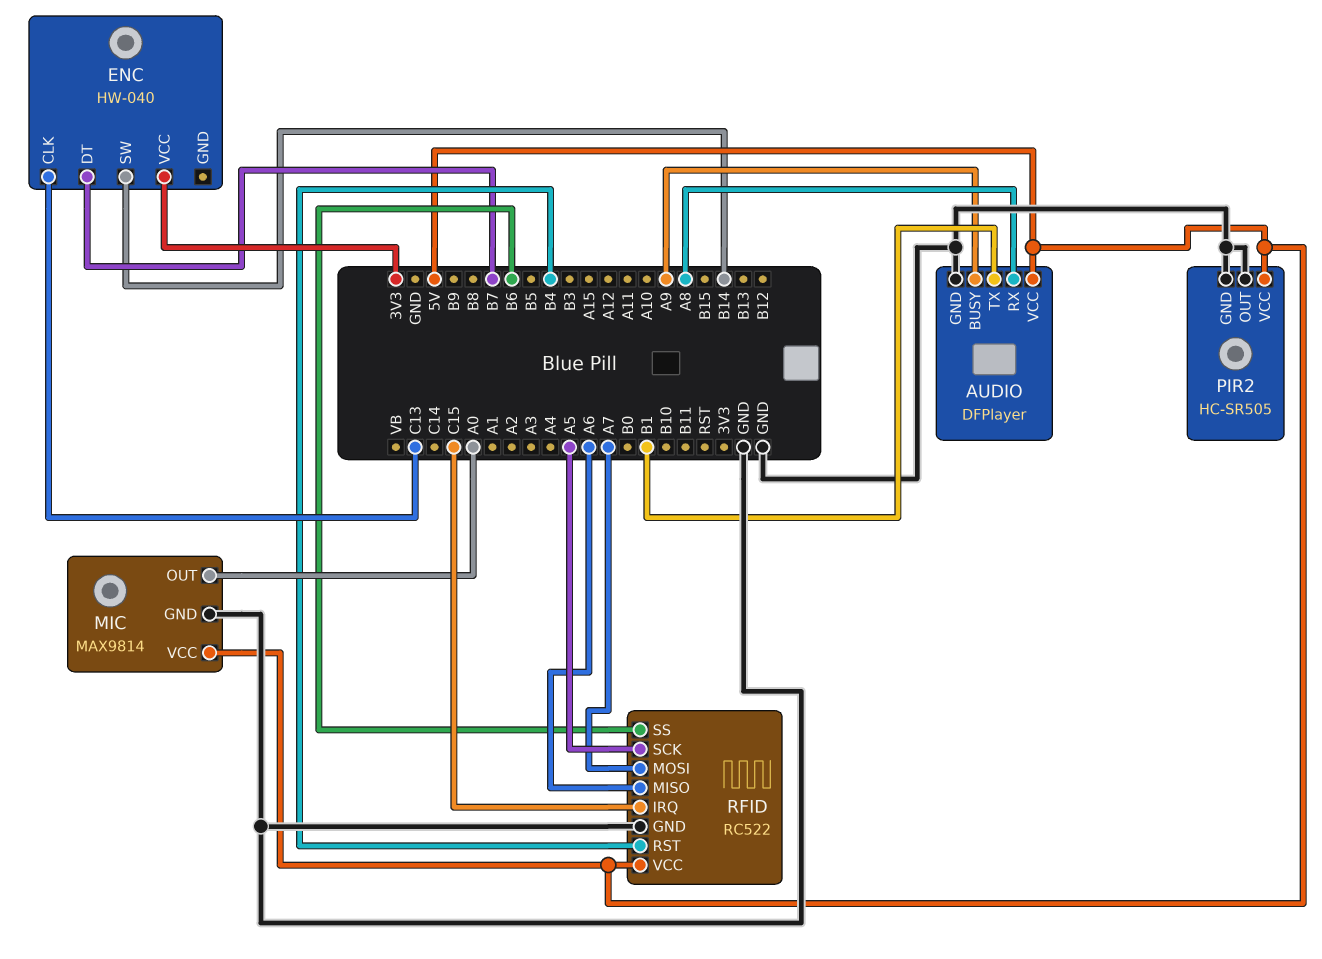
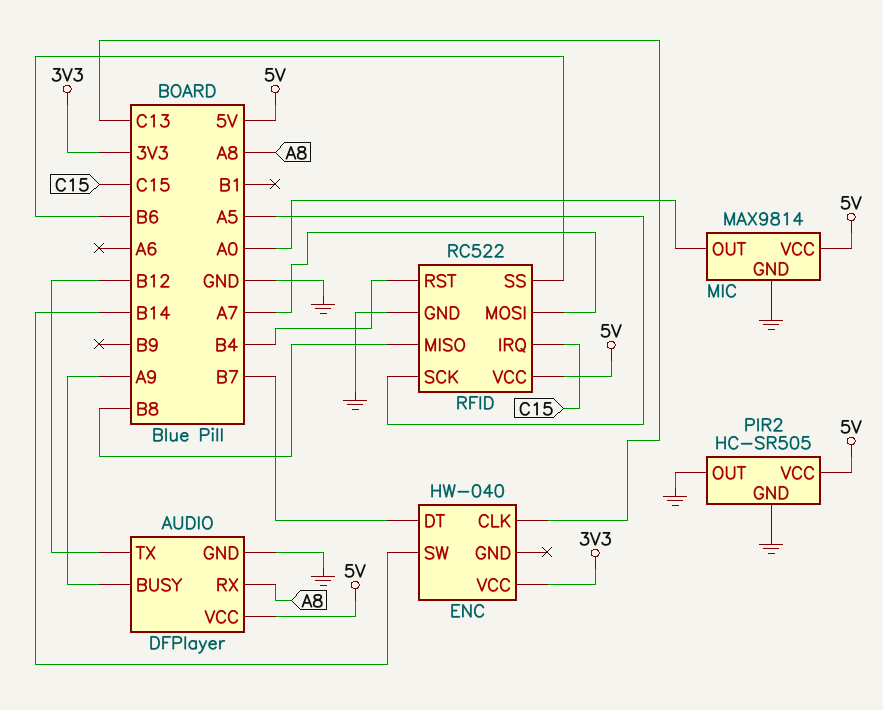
AUDIO pin TX: B1 -> B12
RFID pin MISO: A6 -> B8

